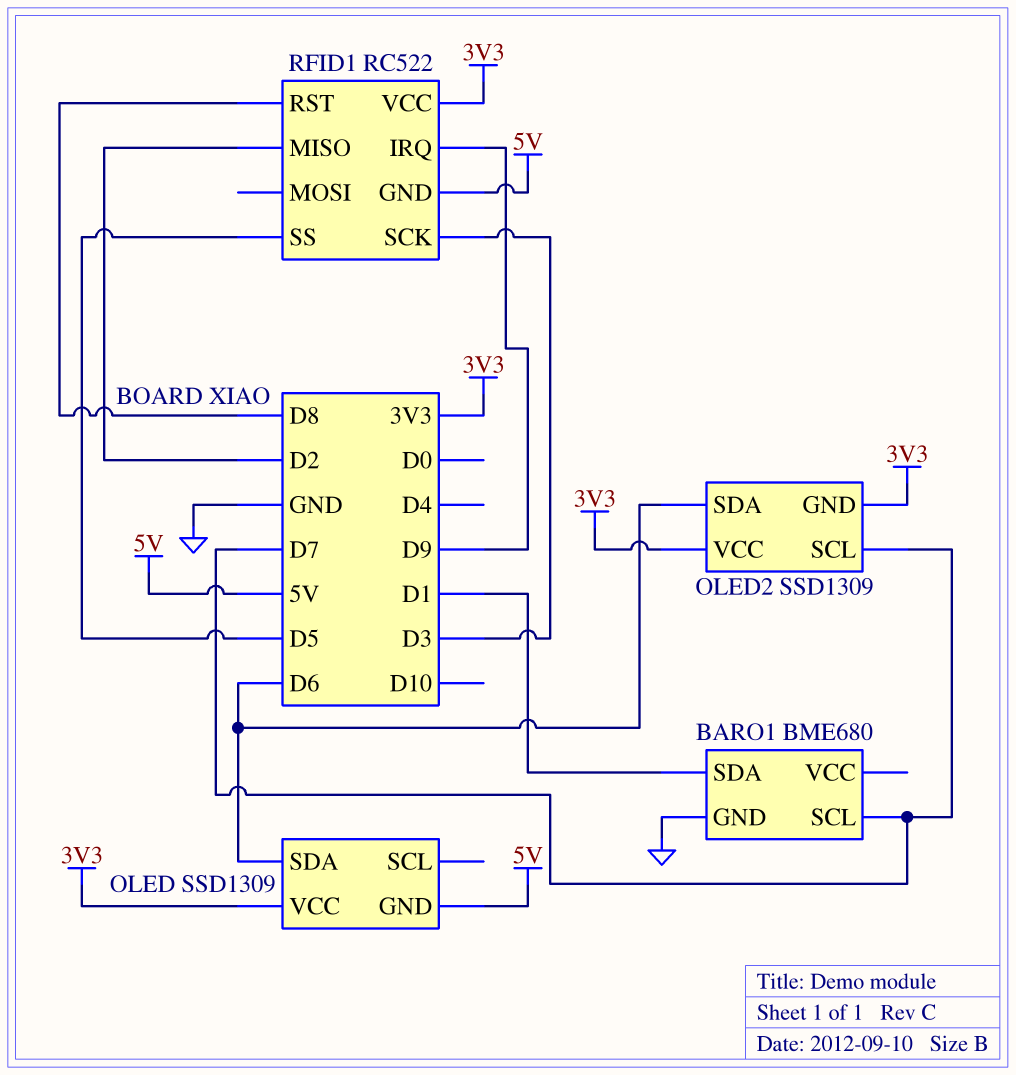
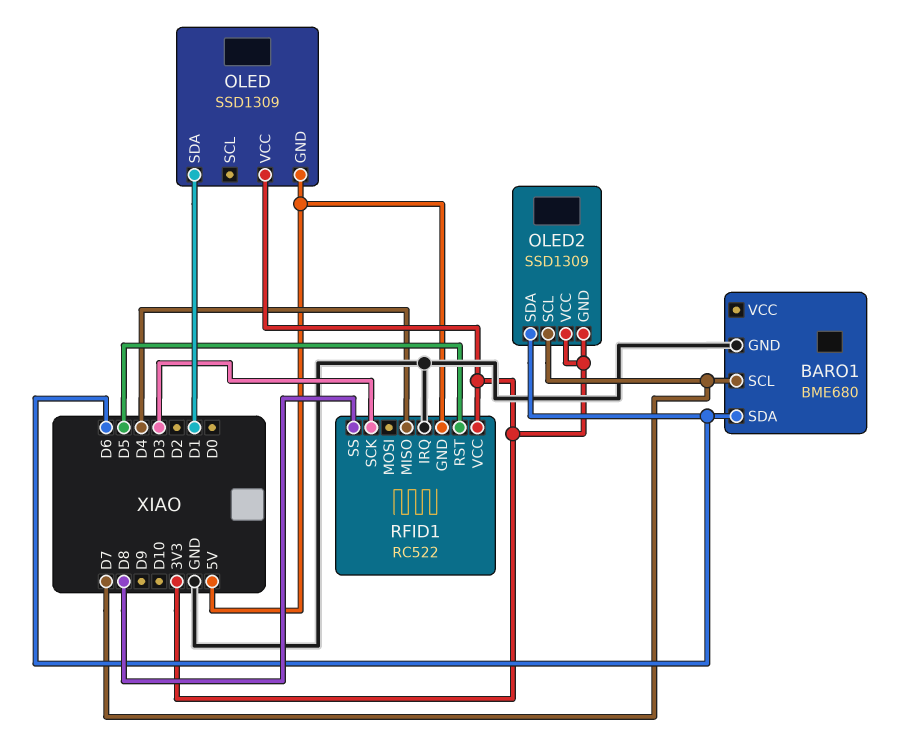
BARO1 pin SDA: D1 -> D6
OLED pin SDA: D6 -> D1
RFID1 pin IRQ: D9 -> GND
RFID1 pin MISO: D2 -> D4
RFID1 pin RST: D8 -> D5
RFID1 pin SS: D5 -> D8

